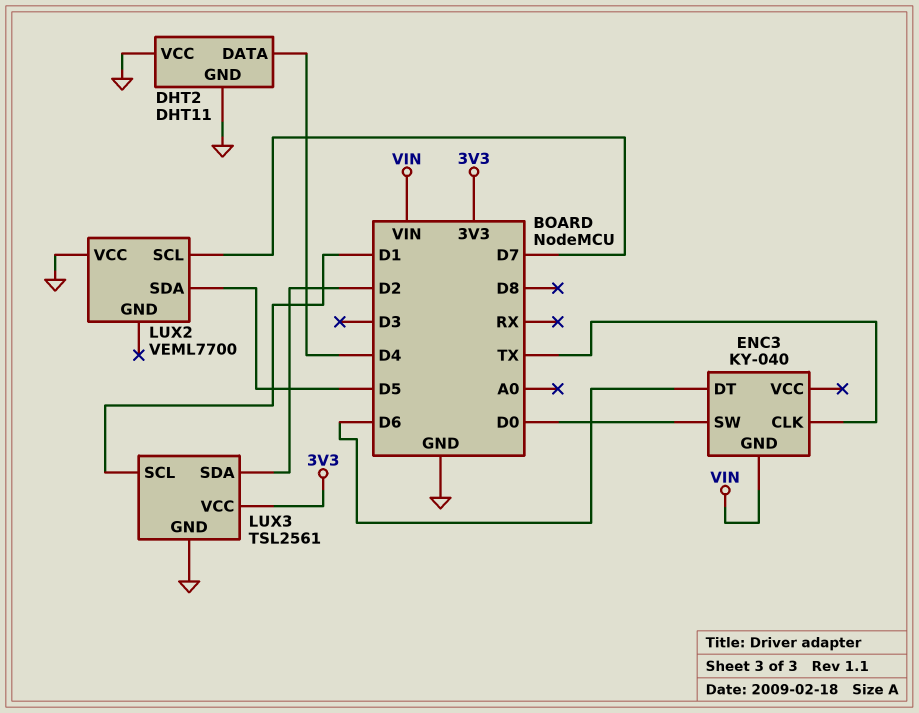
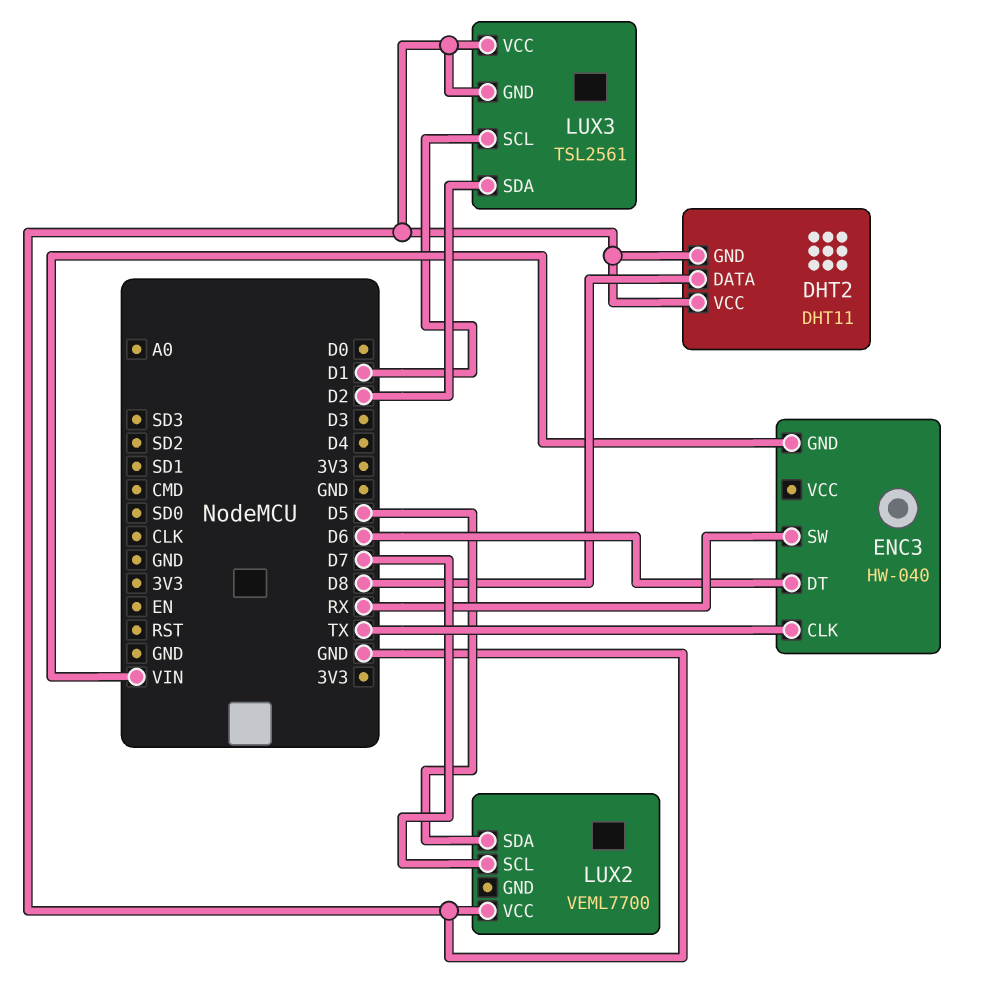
DHT2 pin DATA: D4 -> D8
ENC3: KY-040 -> HW-040
ENC3 pin SW: D0 -> RX
LUX3 pin VCC: 3V3 -> GND

